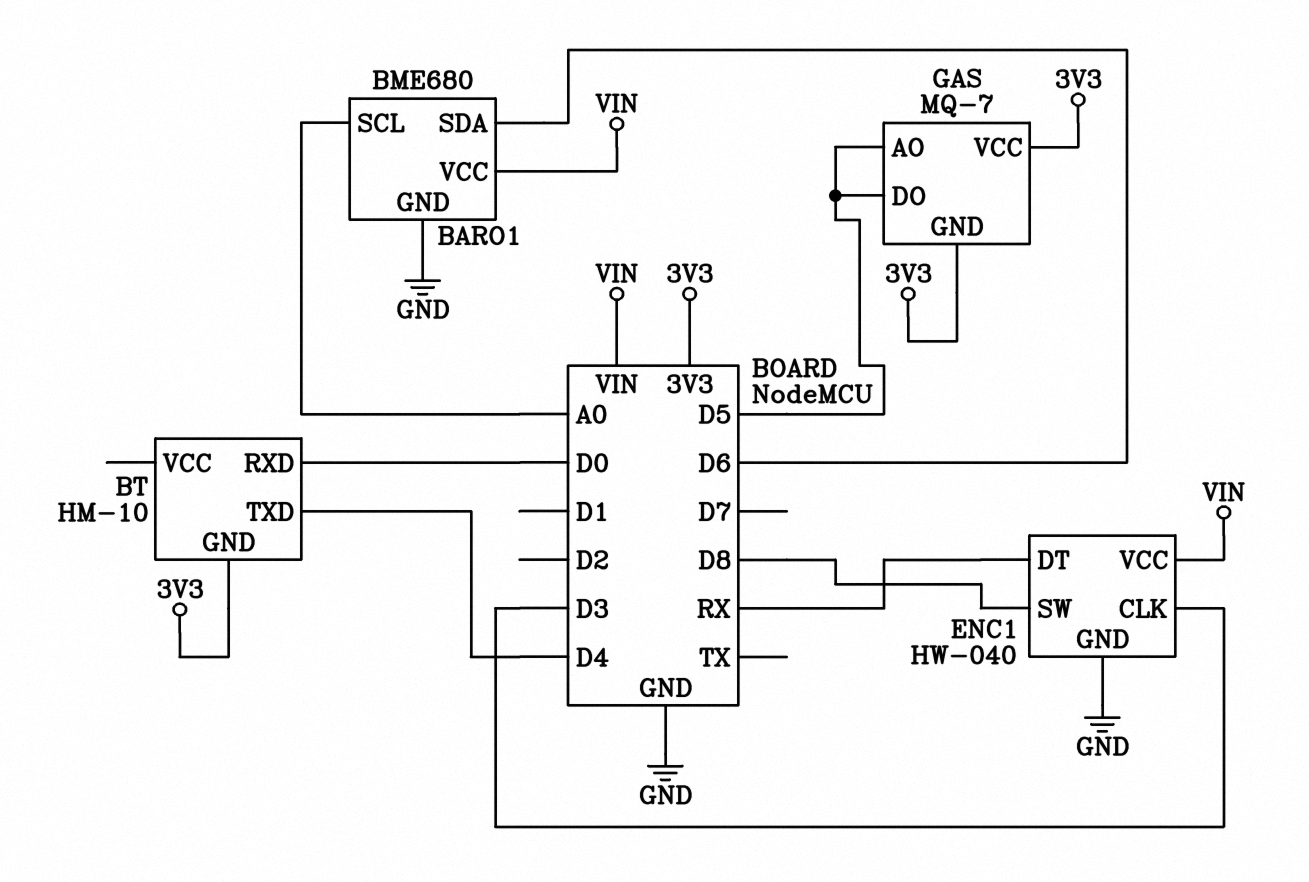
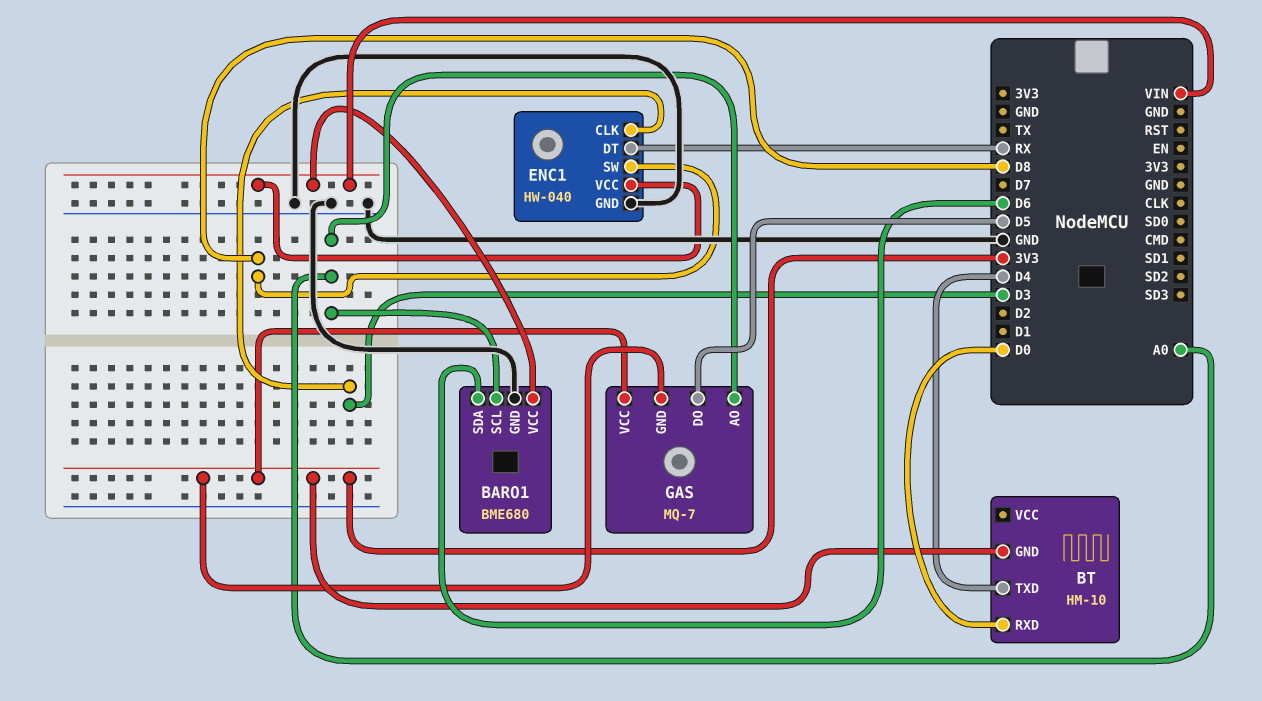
GAS pin AO: D5 -> A0

